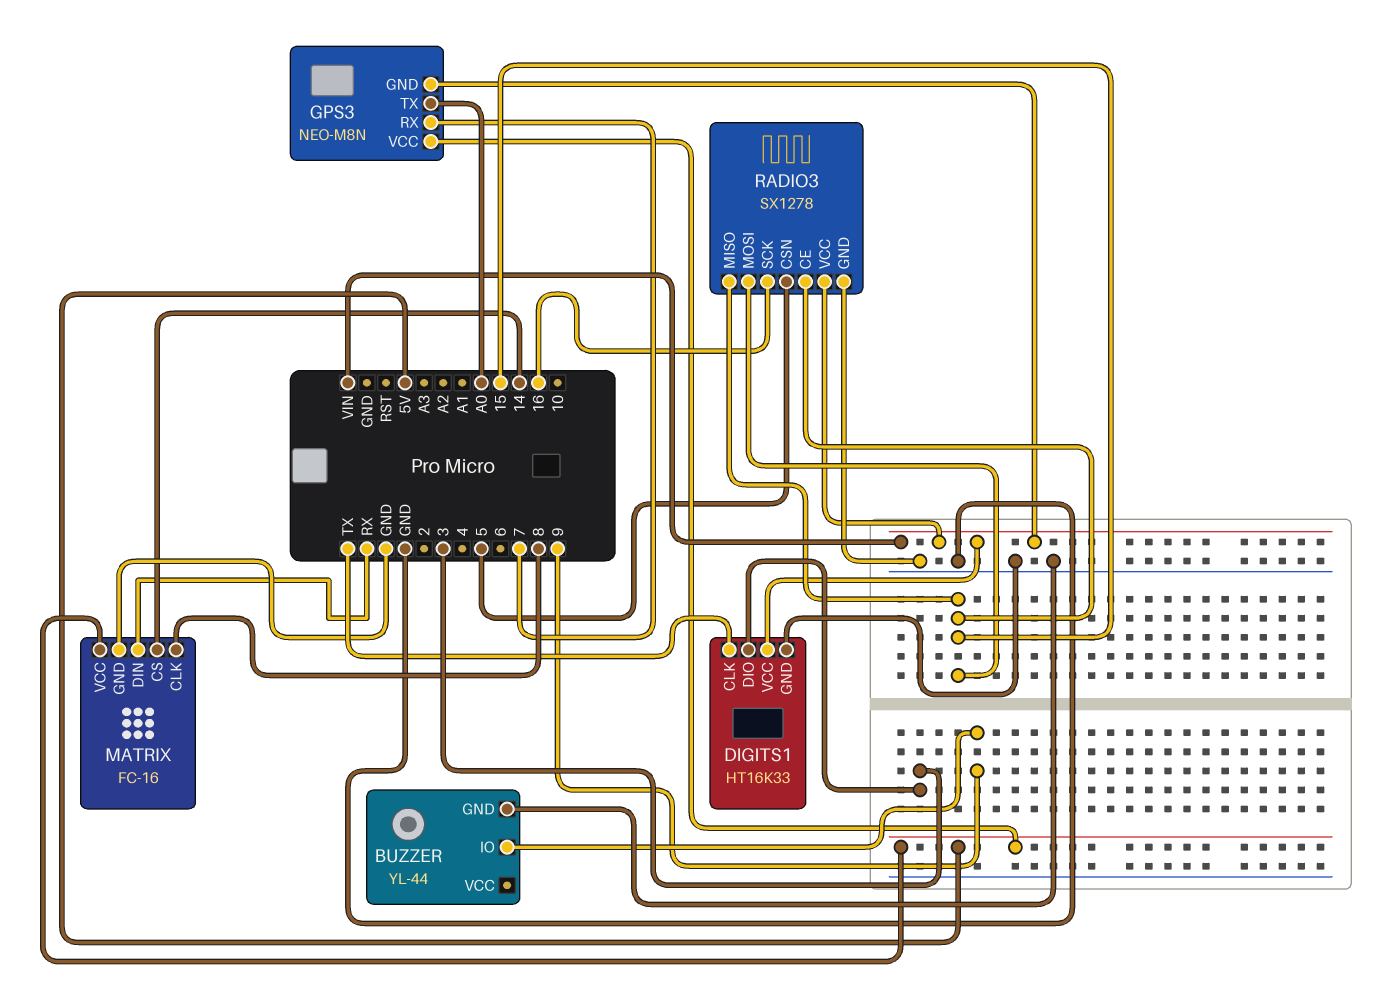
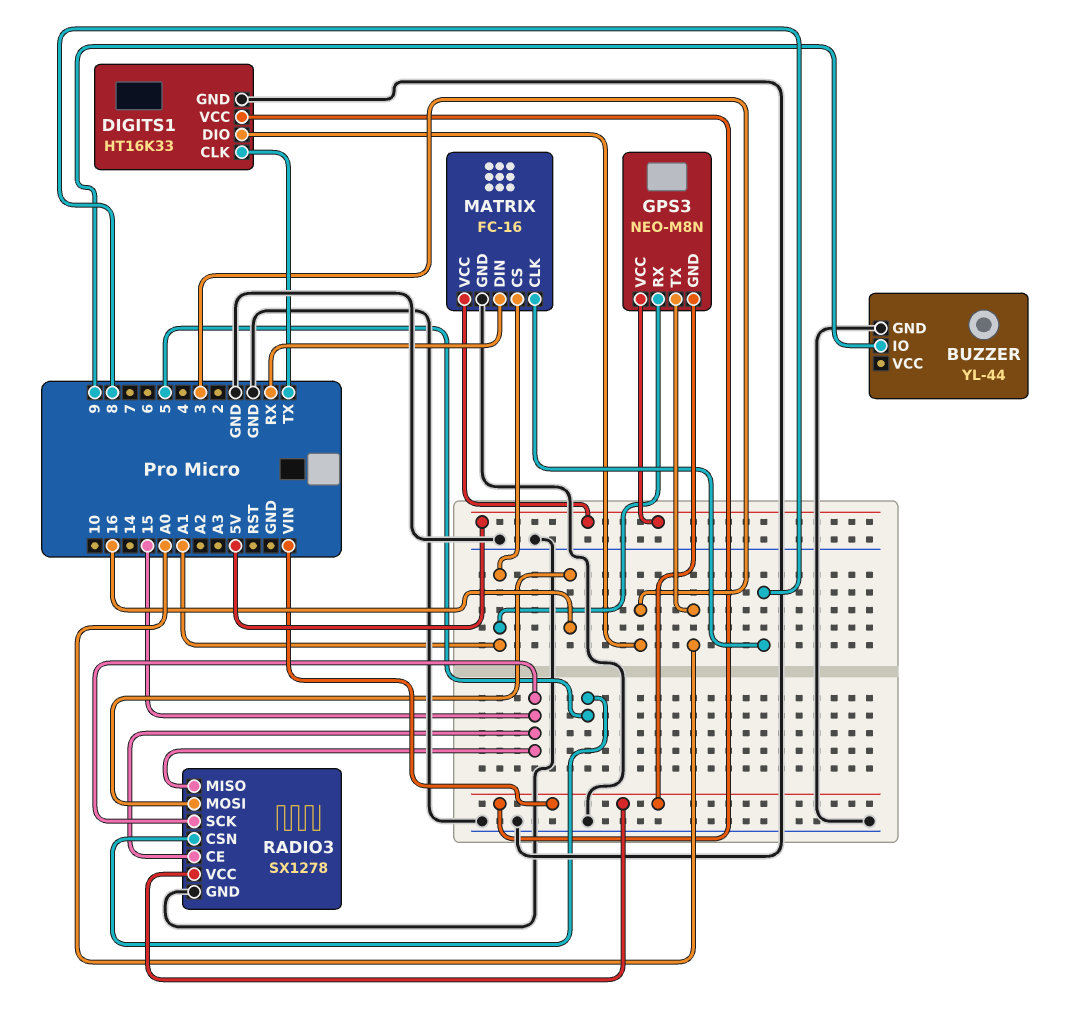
GPS3 pin RX: 7 -> A1
MATRIX pin CS: 14 -> A1
RADIO3 pin MOSI: 15 -> 16
RADIO3 pin SCK: 16 -> 15

